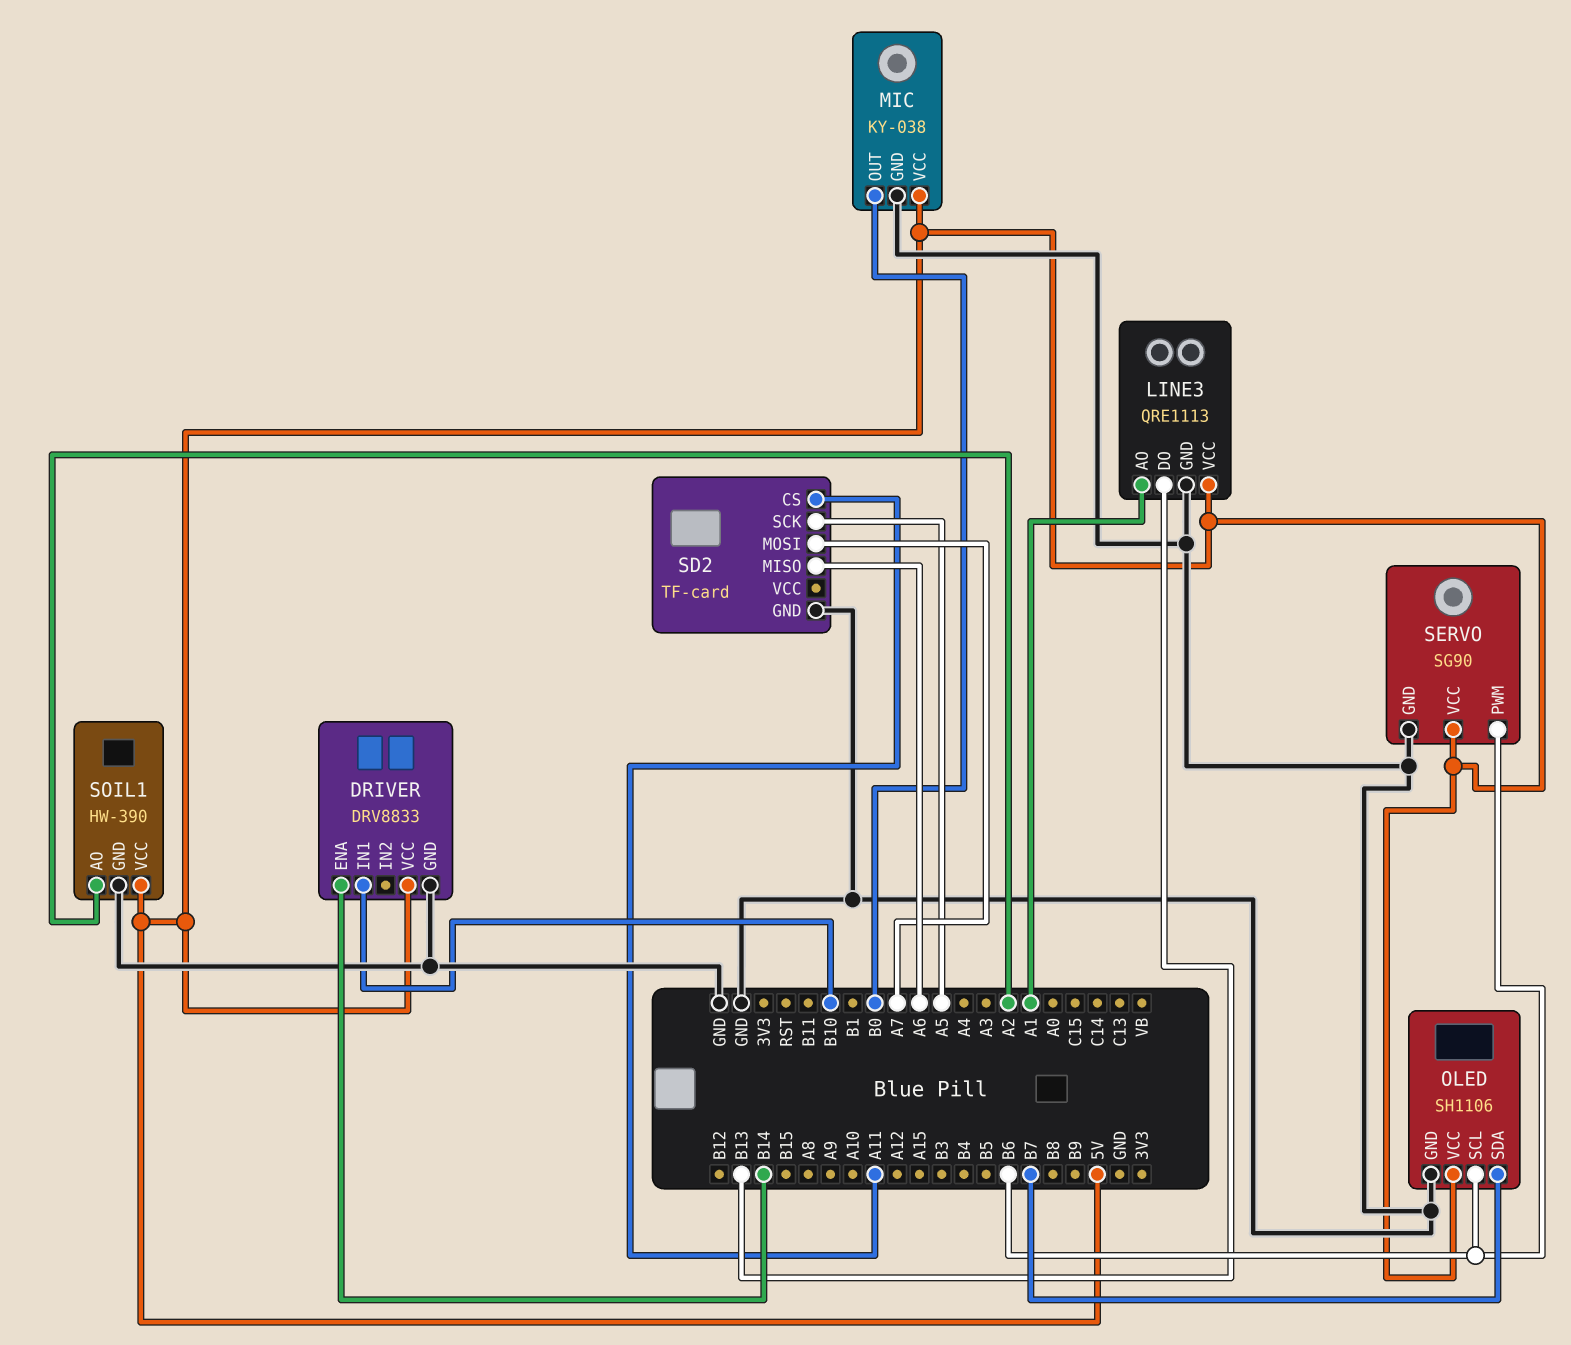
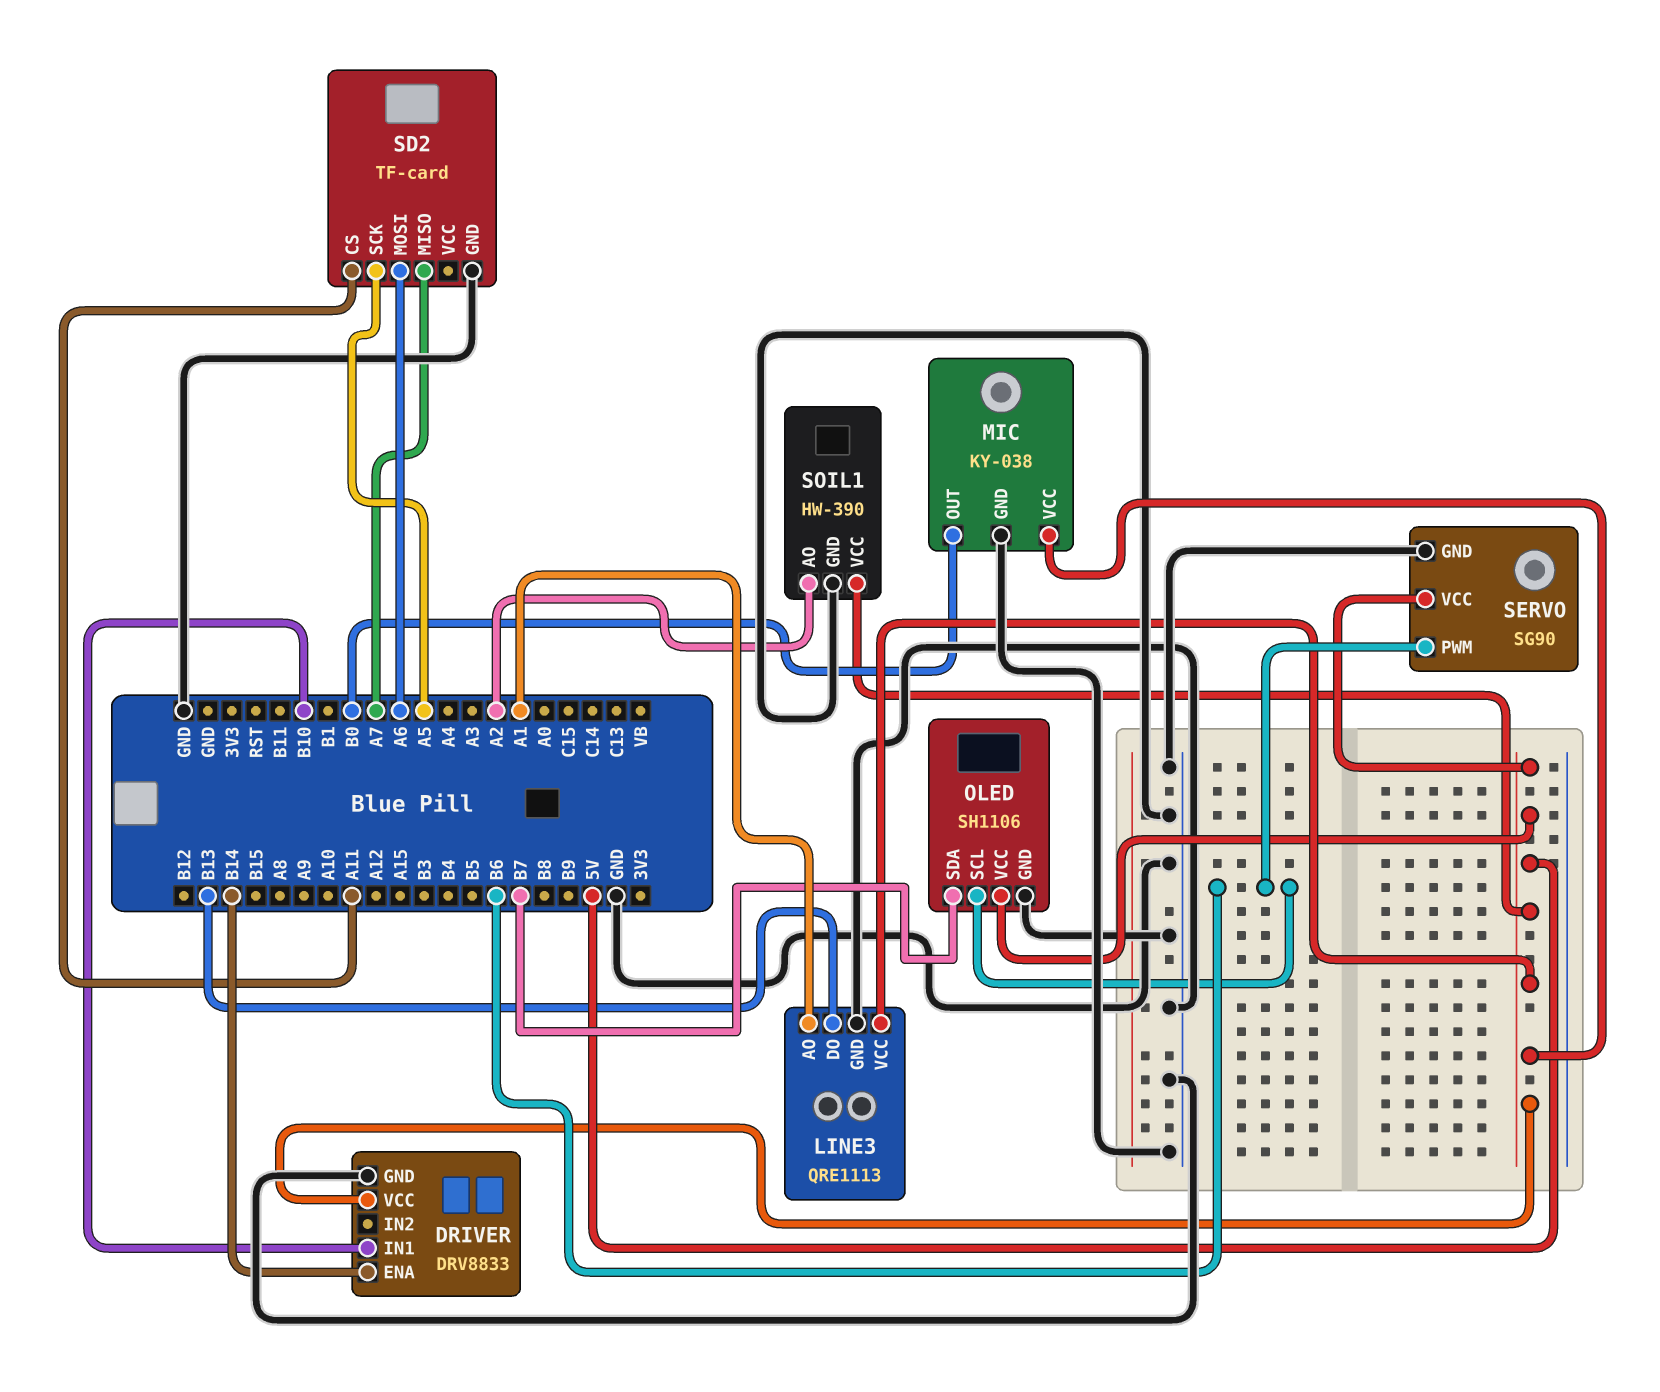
SD2 pin MISO: A6 -> A7
SD2 pin MOSI: A7 -> A6

